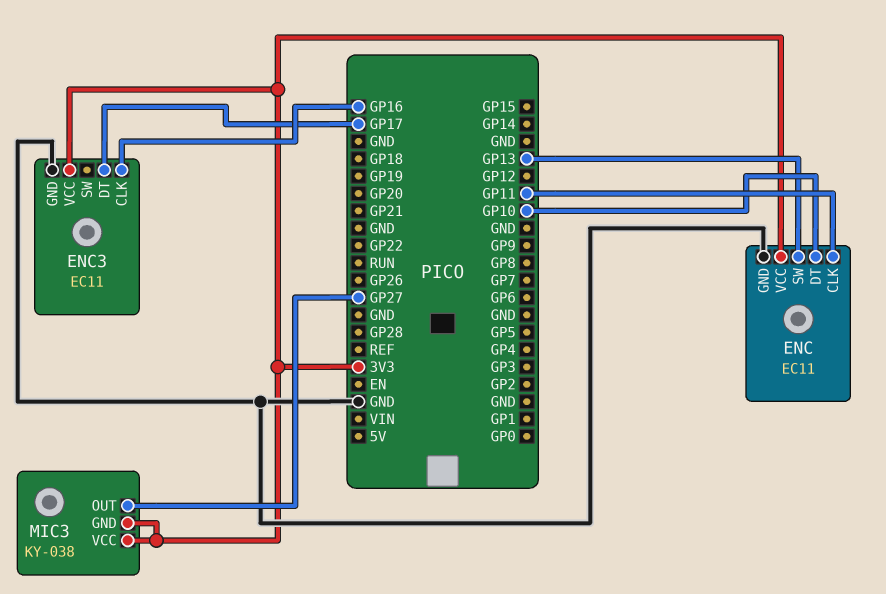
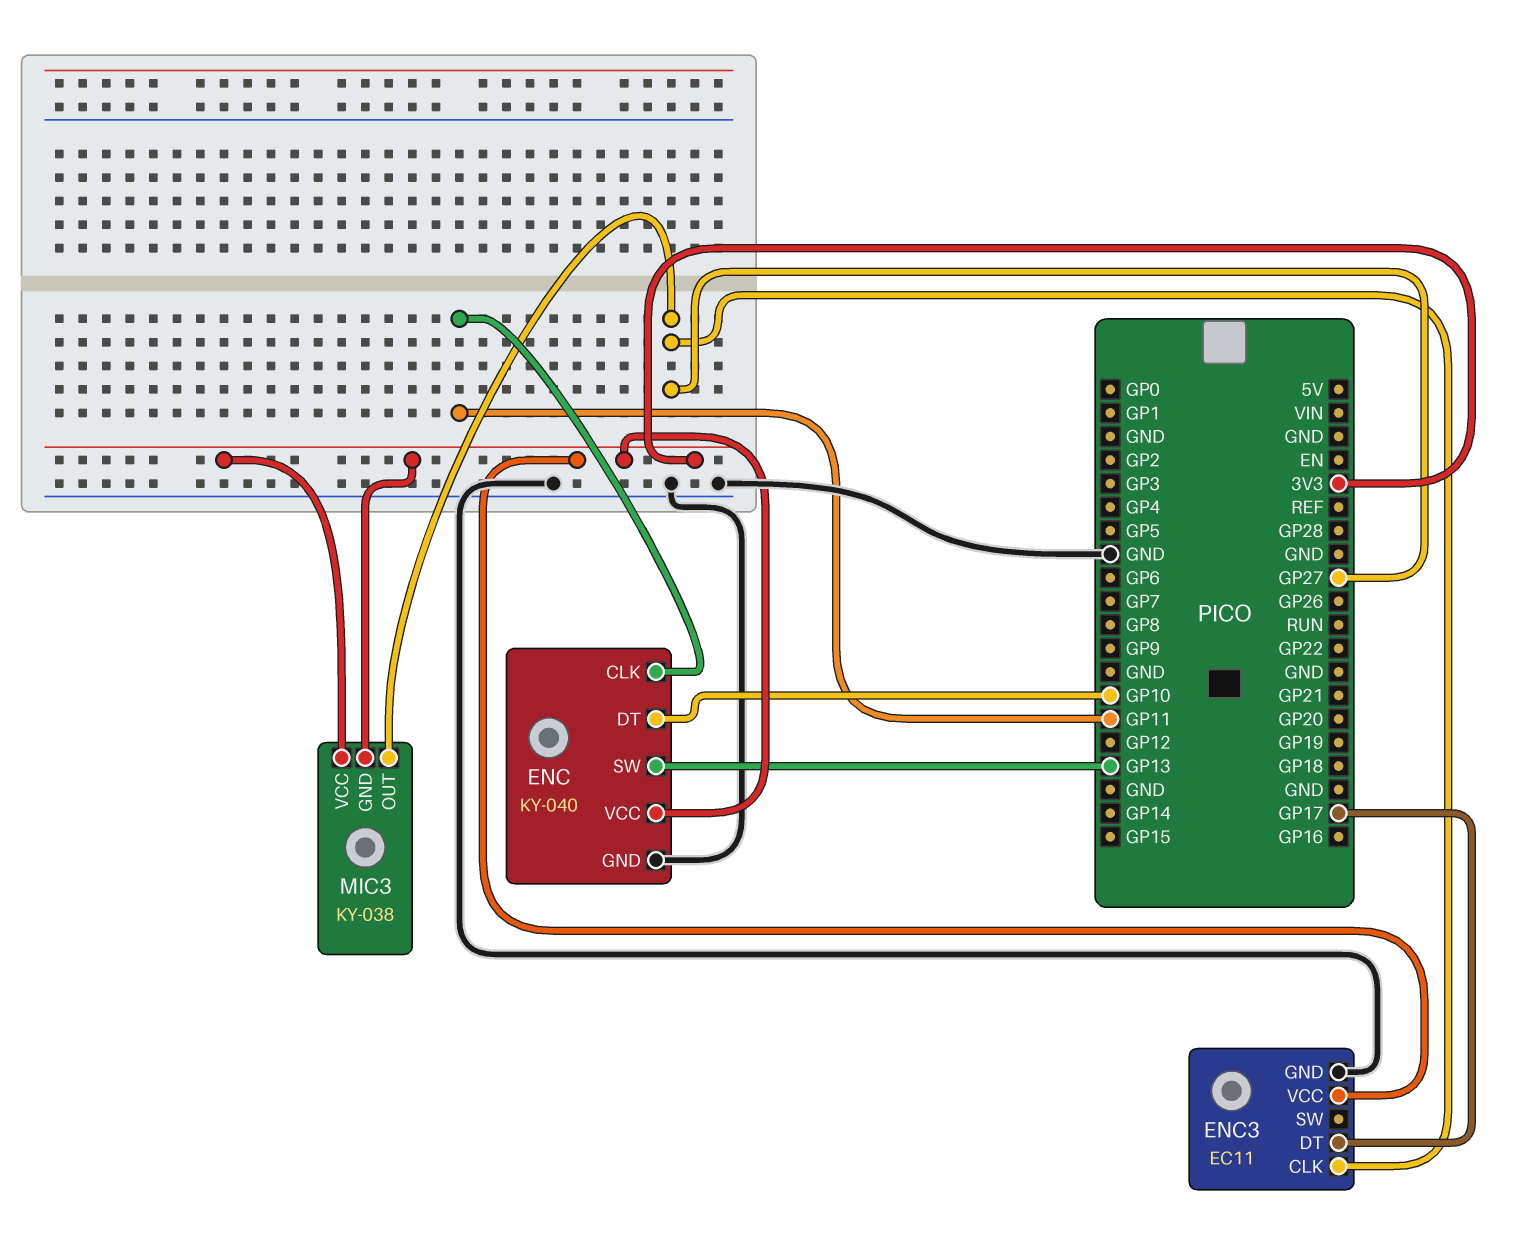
ENC: EC11 -> KY-040
ENC3 pin CLK: GP16 -> GP27

